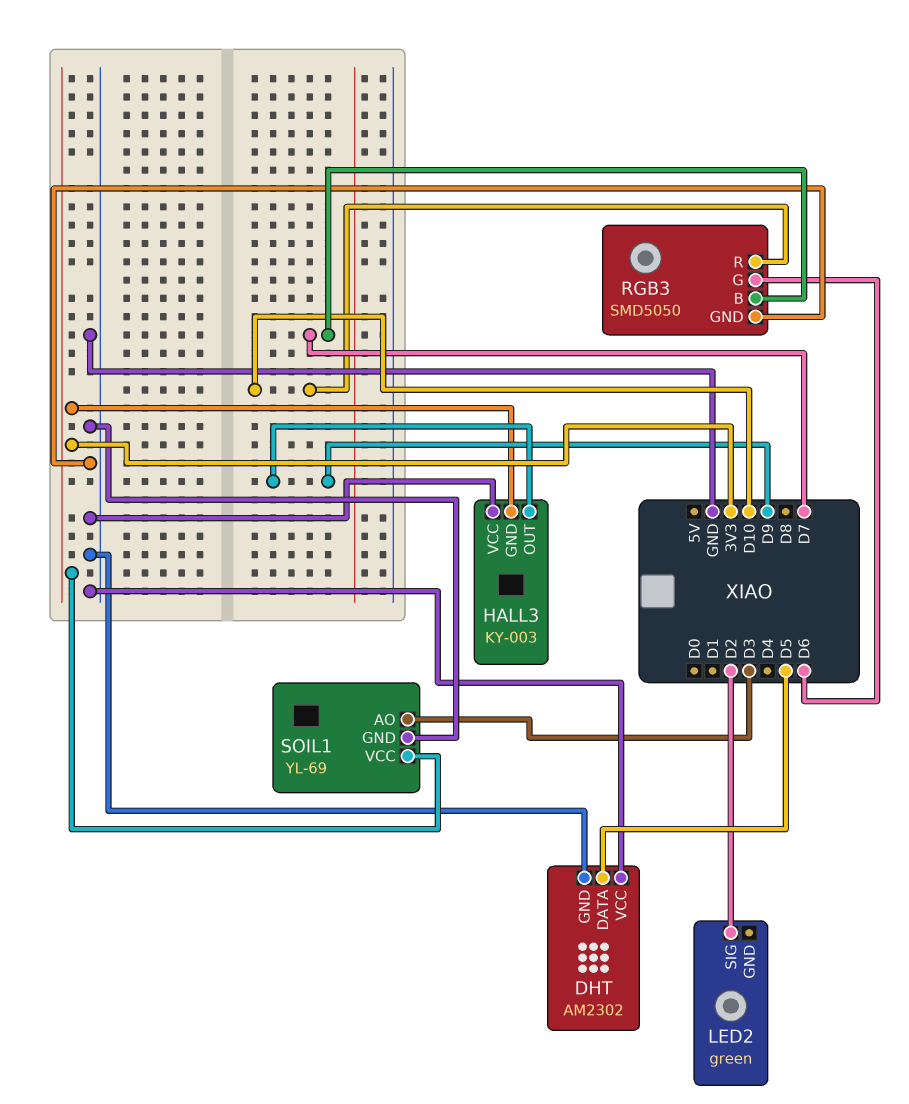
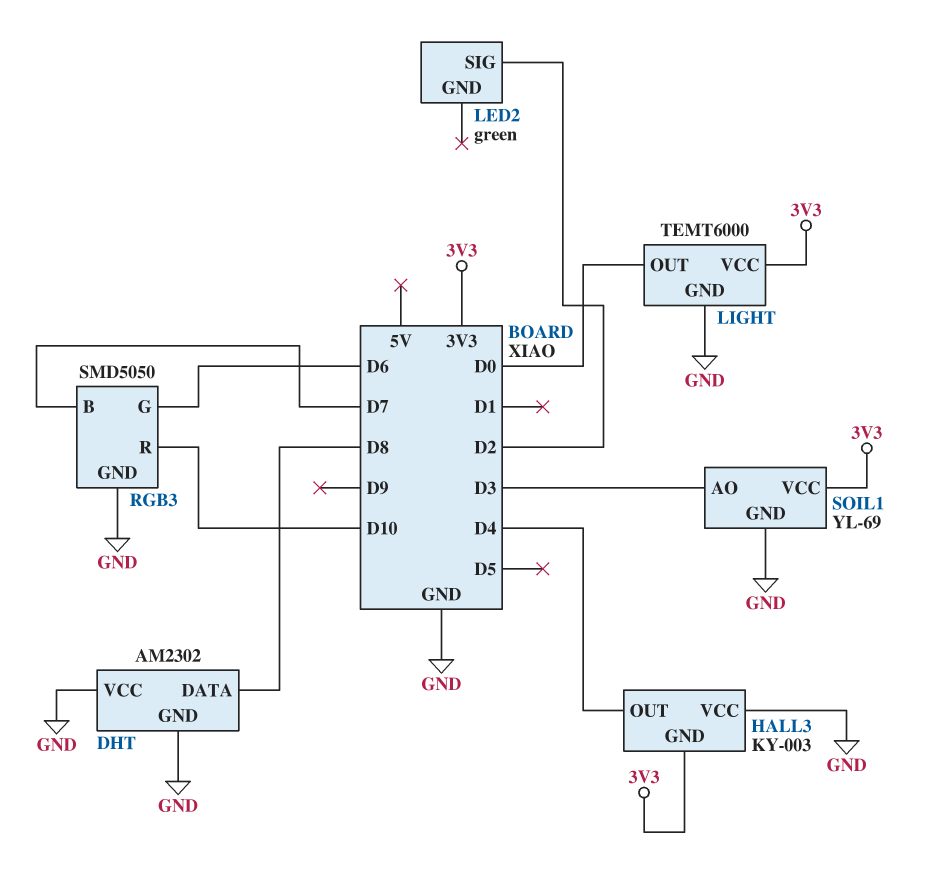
DHT pin DATA: D5 -> D8
HALL3 pin OUT: D9 -> D4
LIGHT: none -> TEMT6000
LIGHT pin GND: none -> GND
LIGHT pin OUT: none -> D0
LIGHT pin VCC: none -> 3V3

